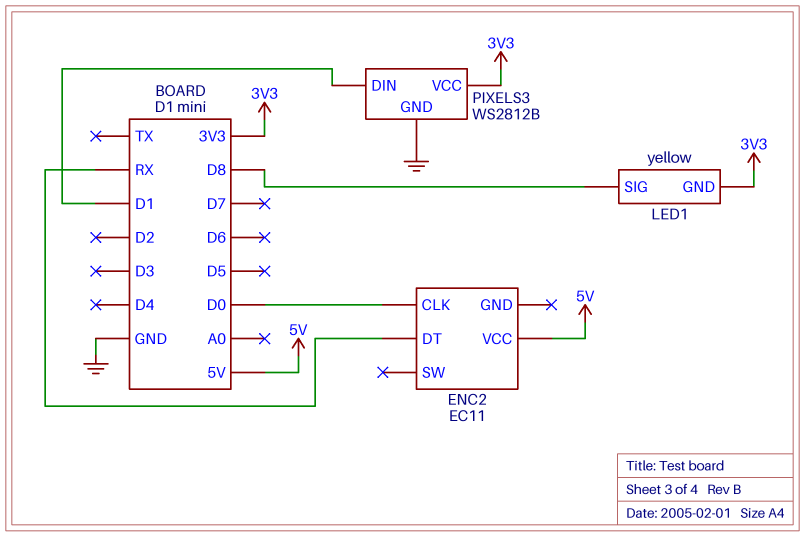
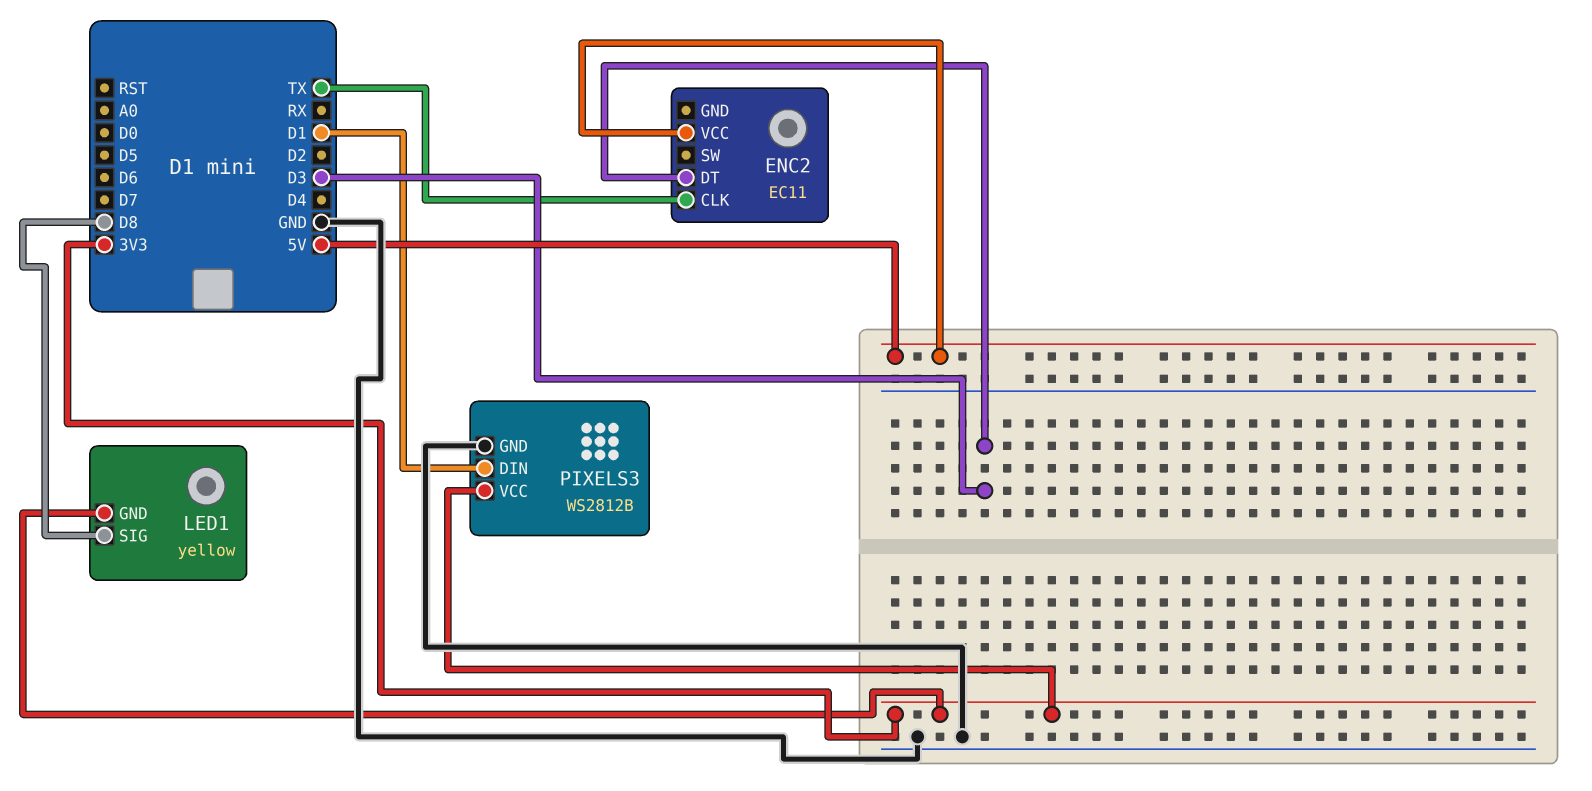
ENC2 pin CLK: D0 -> TX
ENC2 pin DT: RX -> D3

